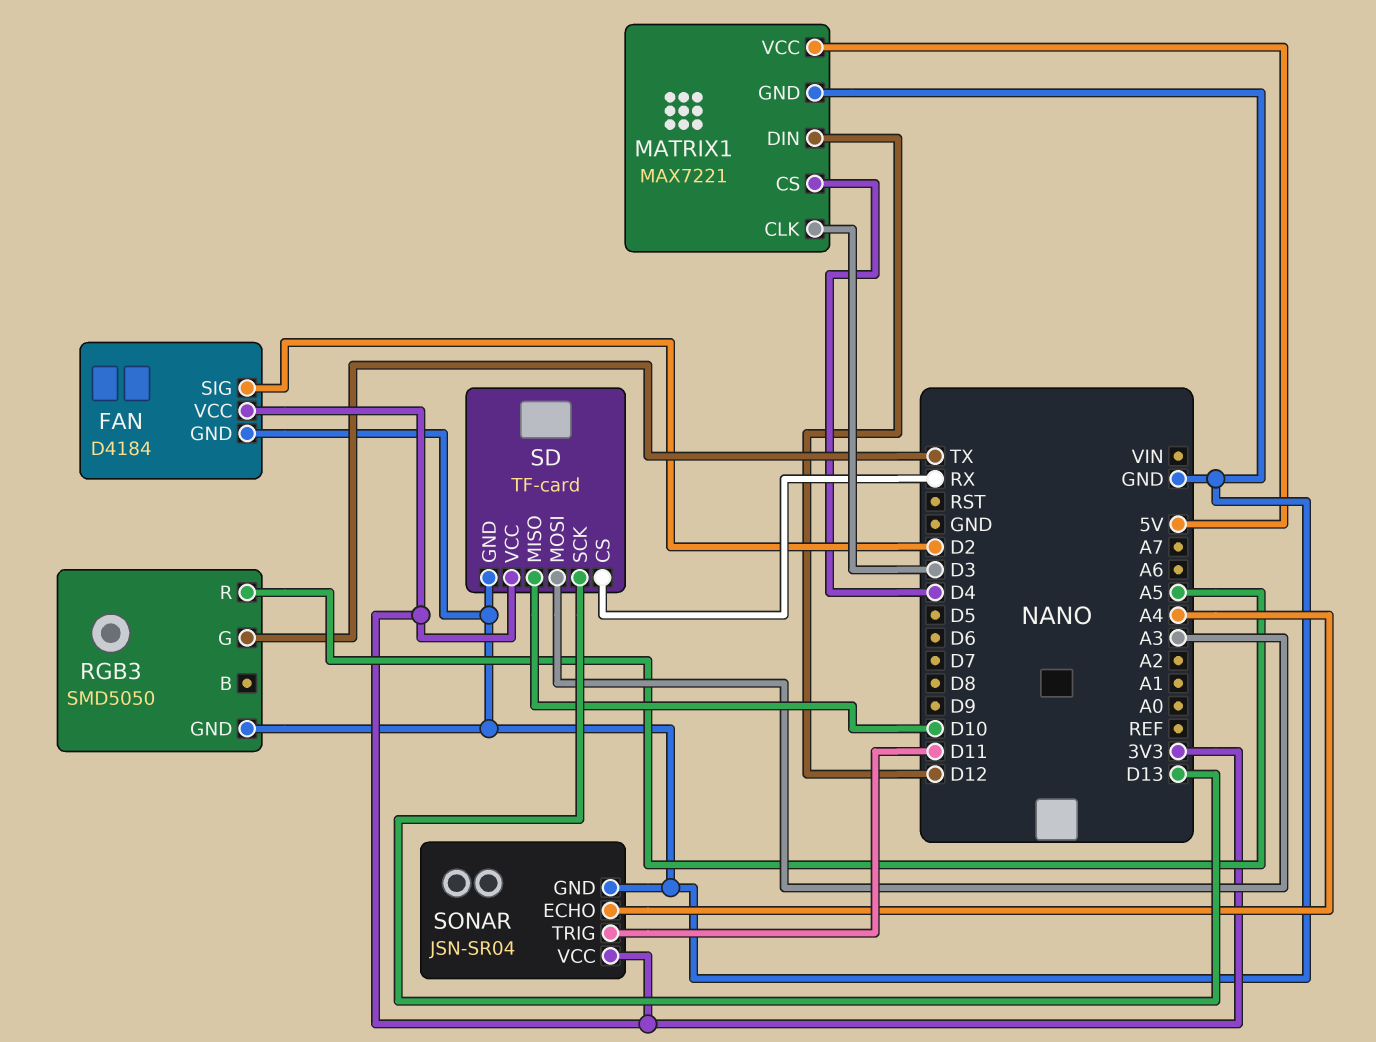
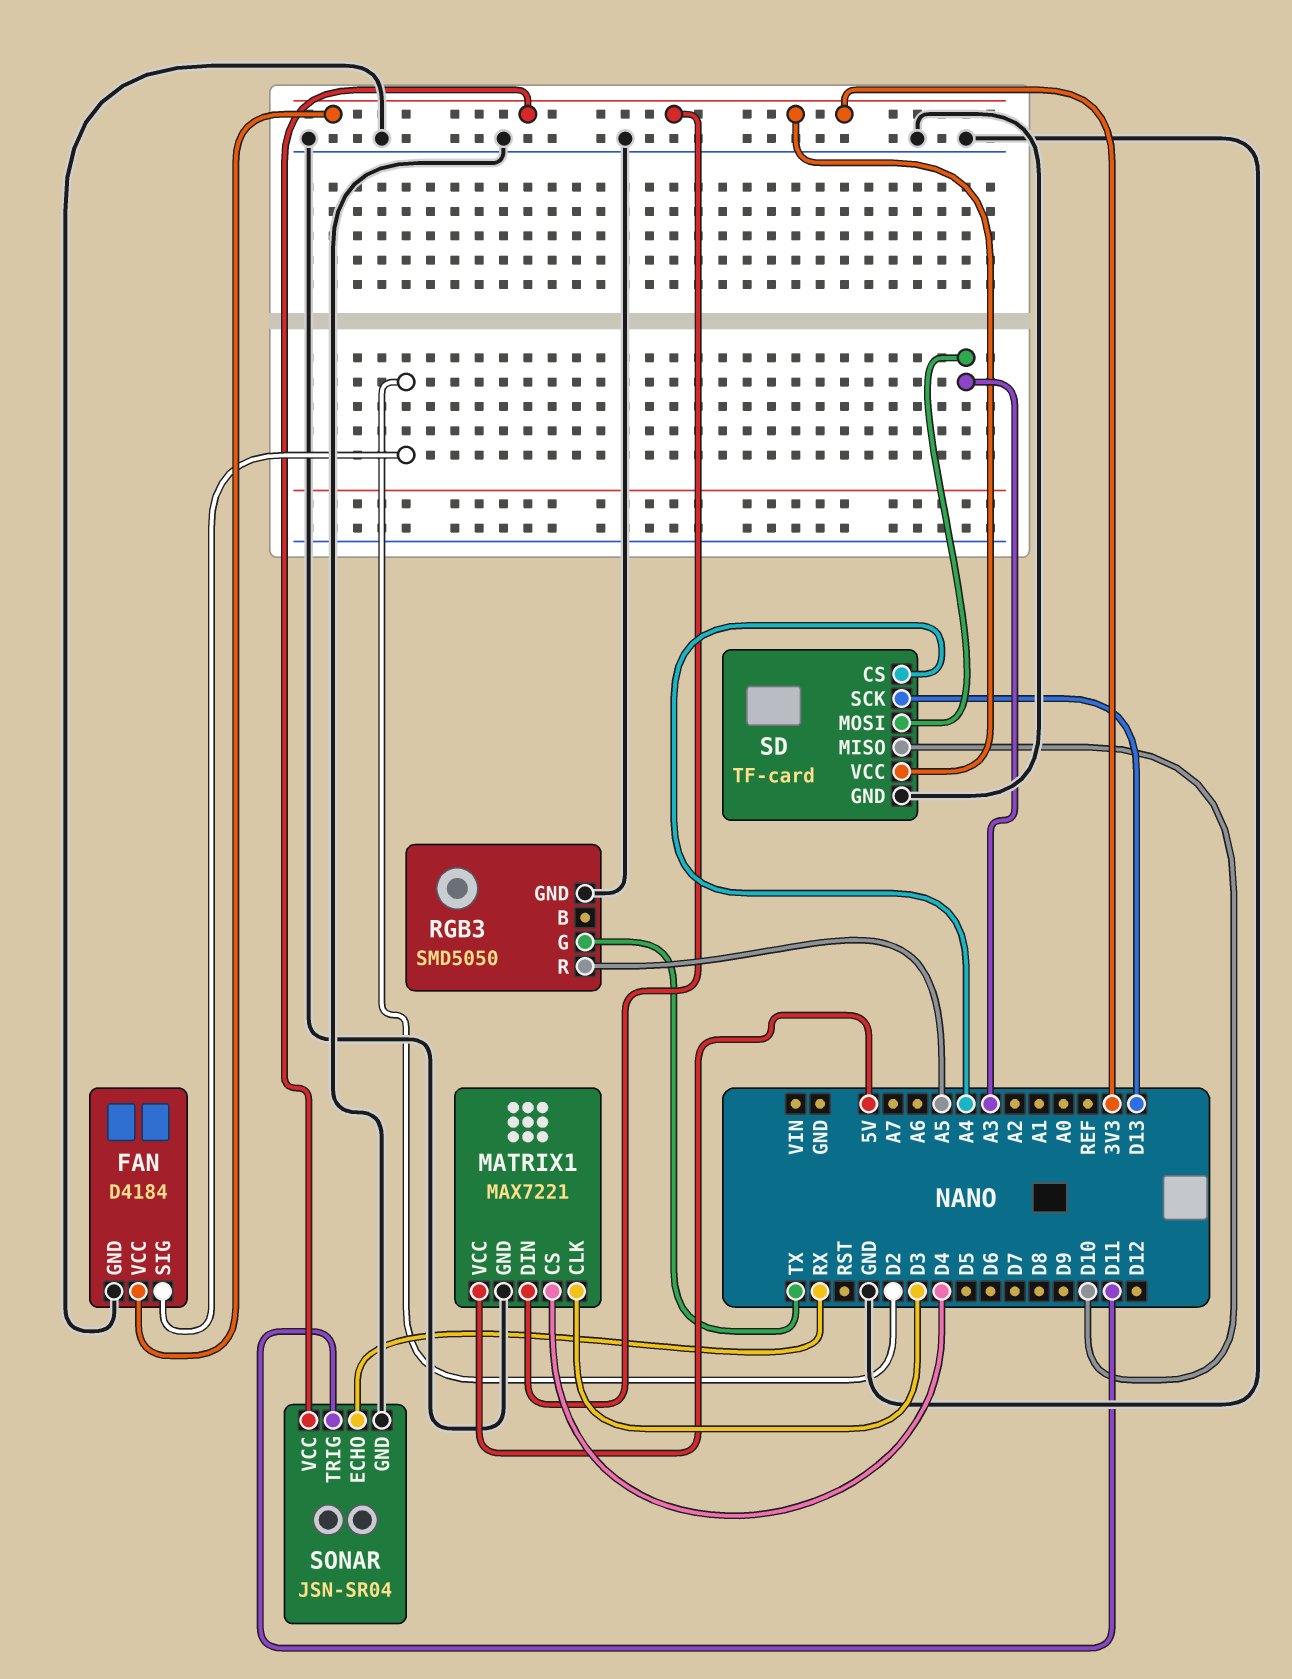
MATRIX1 pin DIN: D12 -> 3V3
SD pin CS: RX -> A4
SONAR pin ECHO: A4 -> RX

